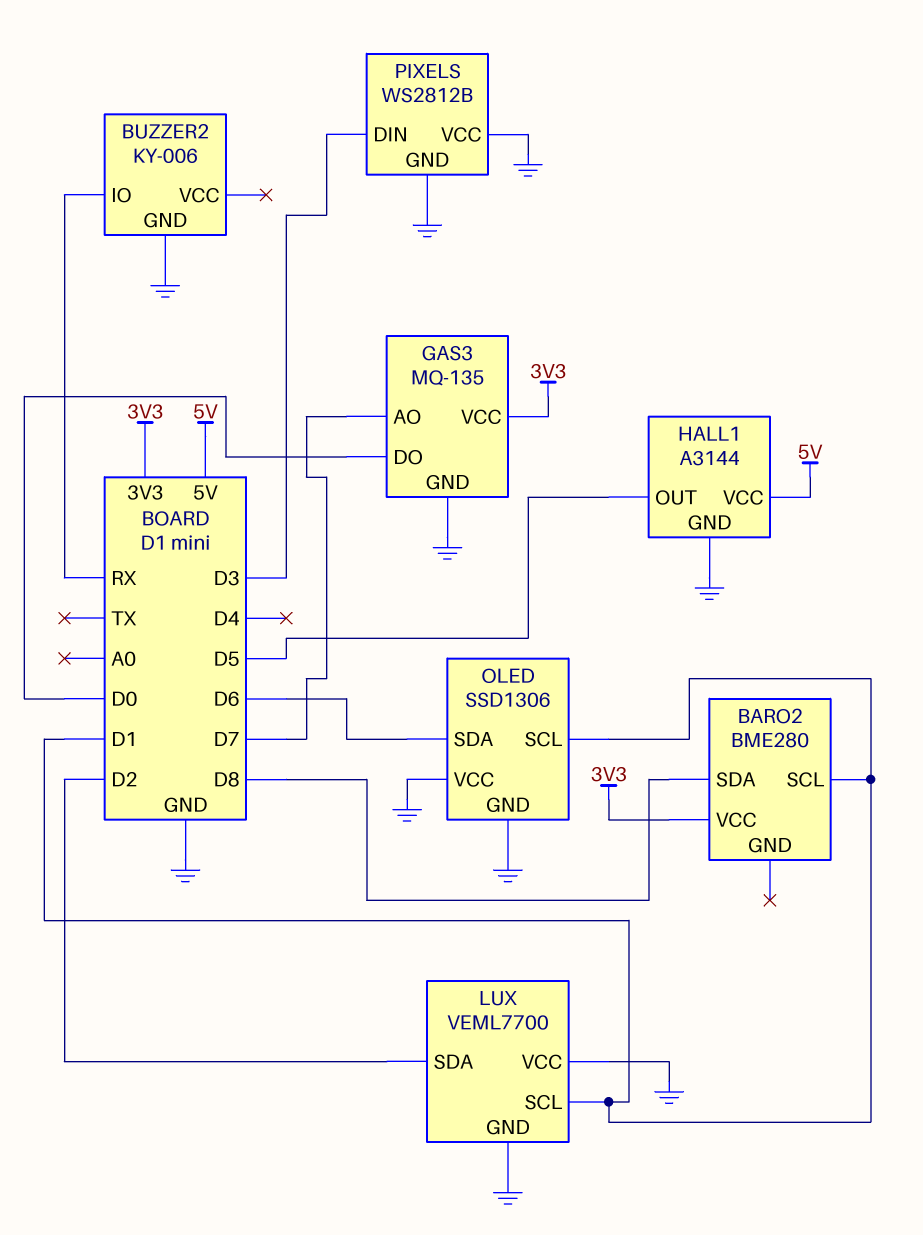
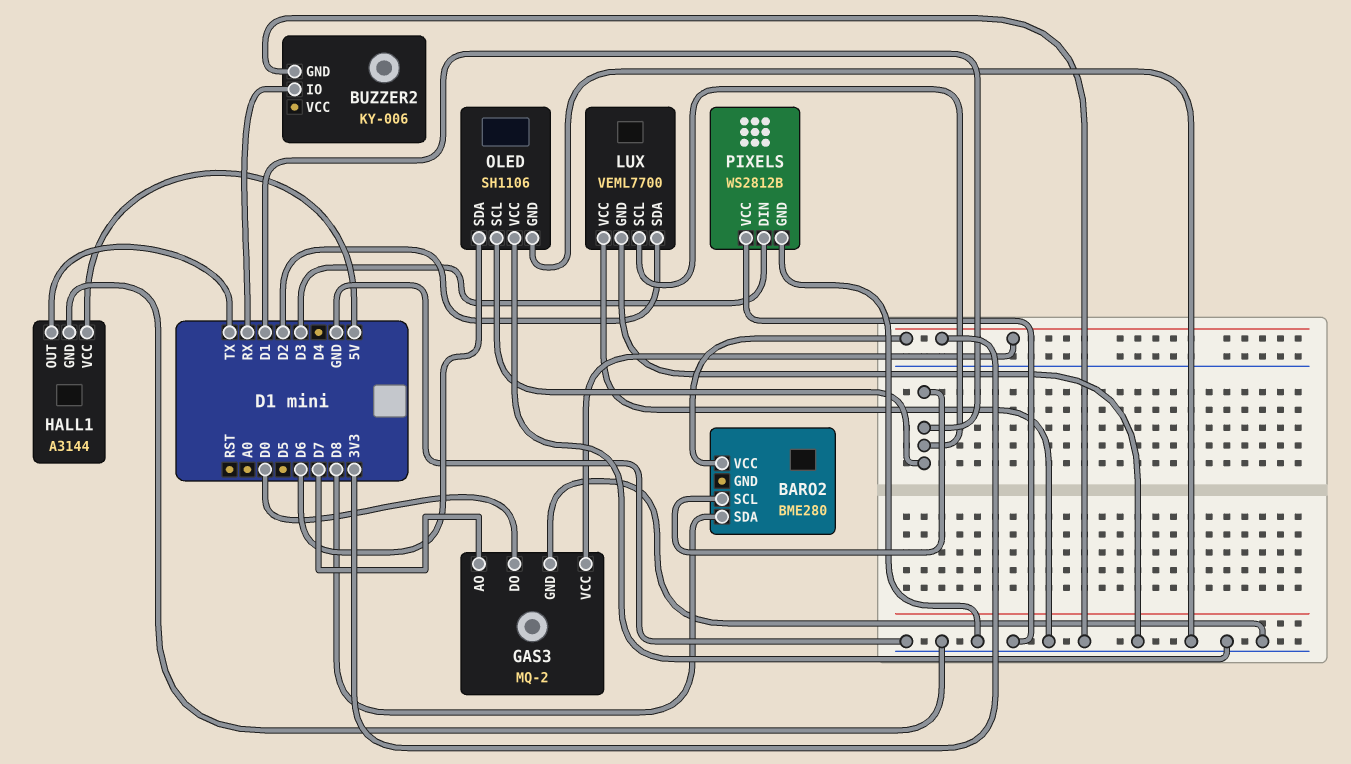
GAS3: MQ-135 -> MQ-2
HALL1 pin OUT: D5 -> TX
OLED: SSD1306 -> SH1106

